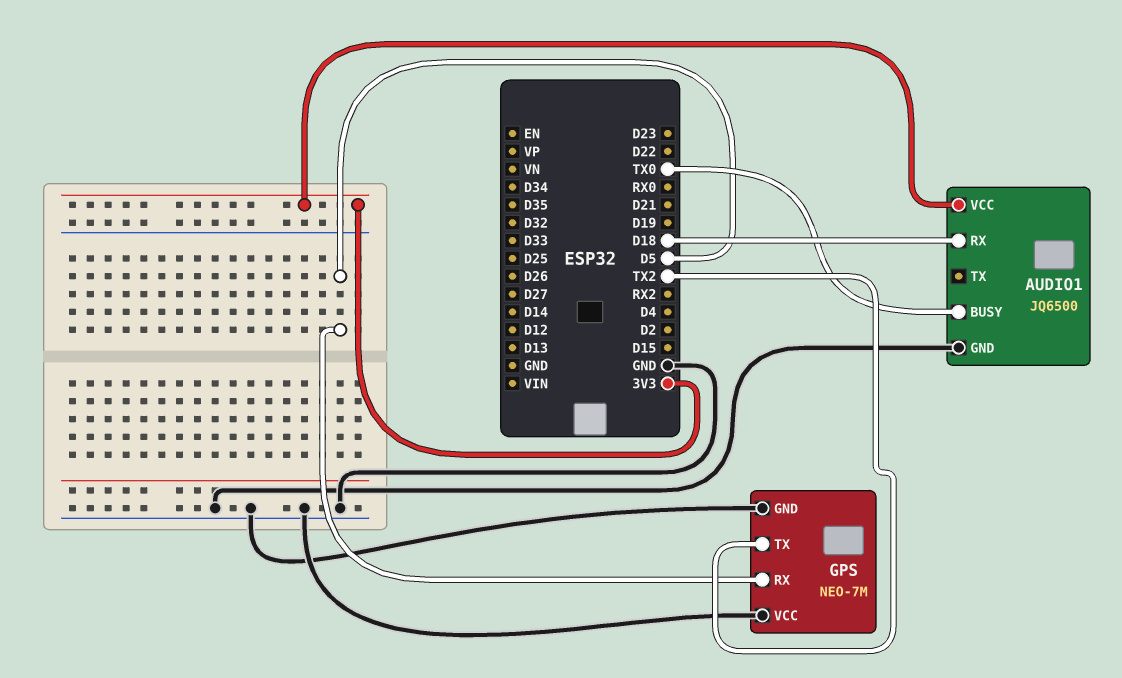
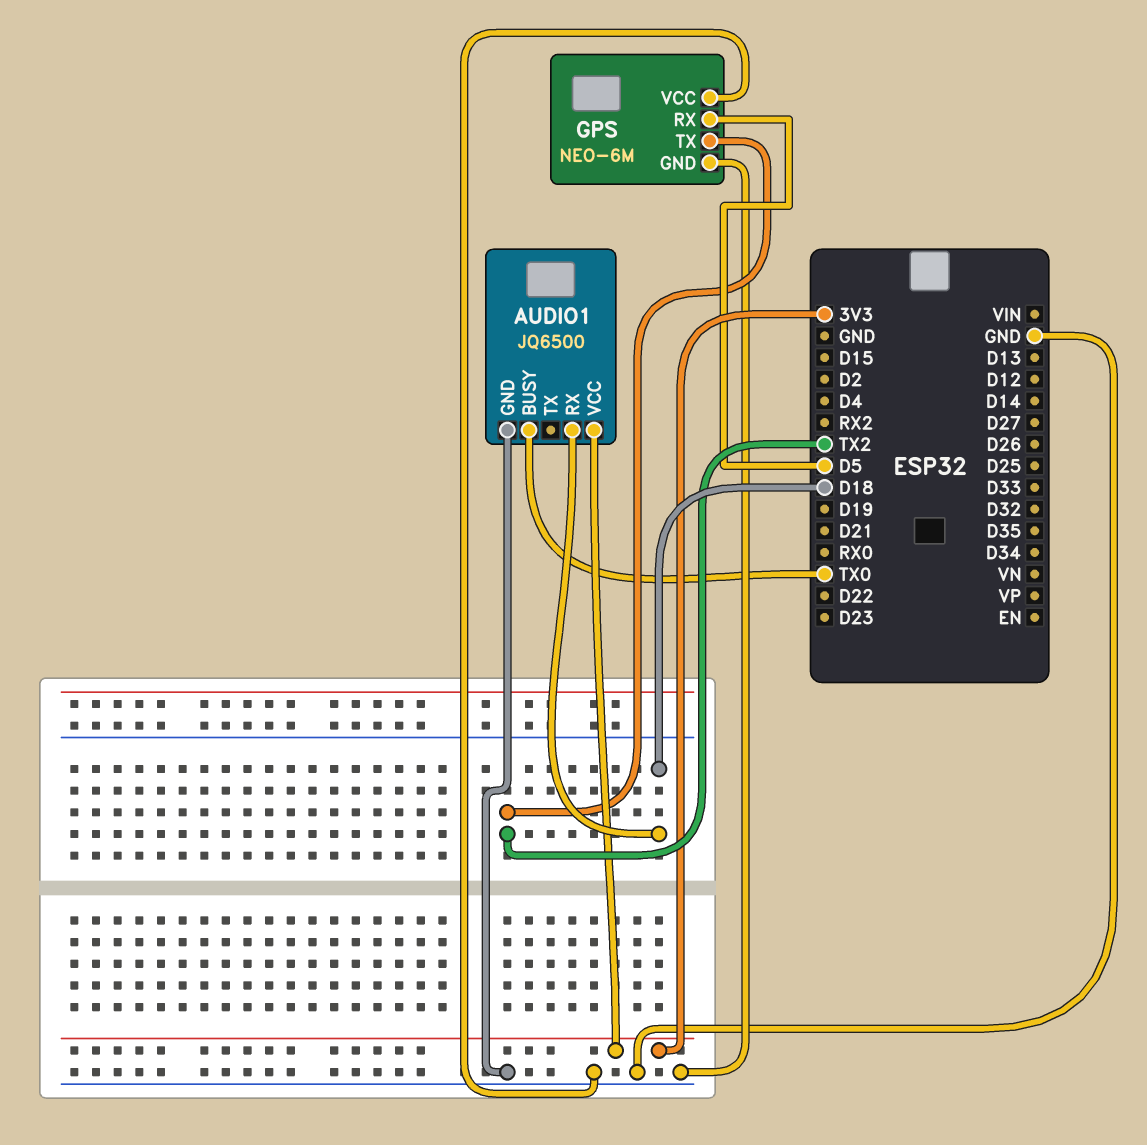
GPS: NEO-7M -> NEO-6M

